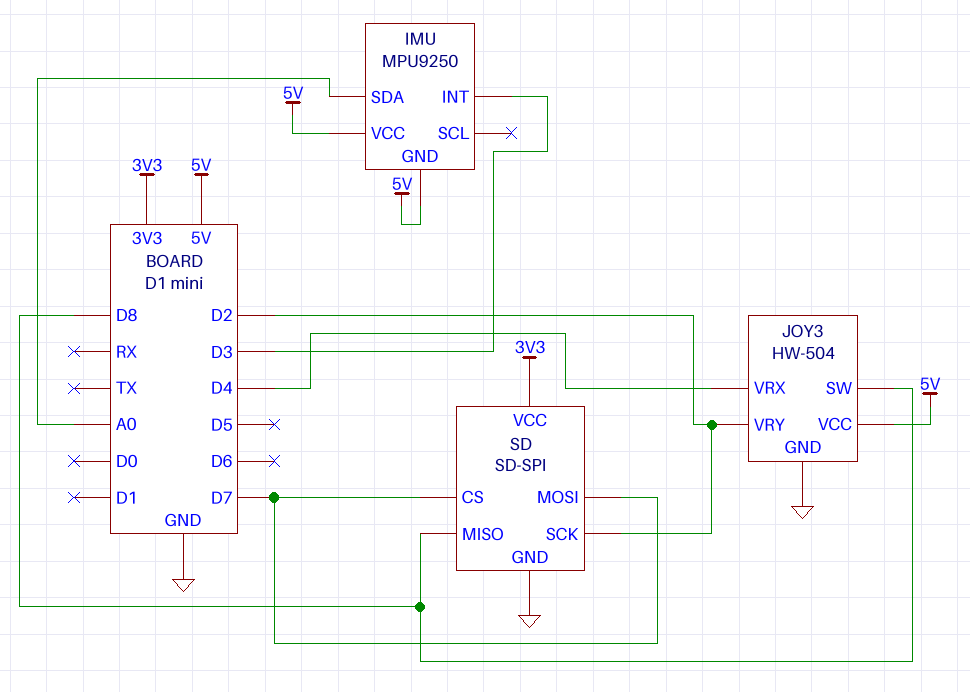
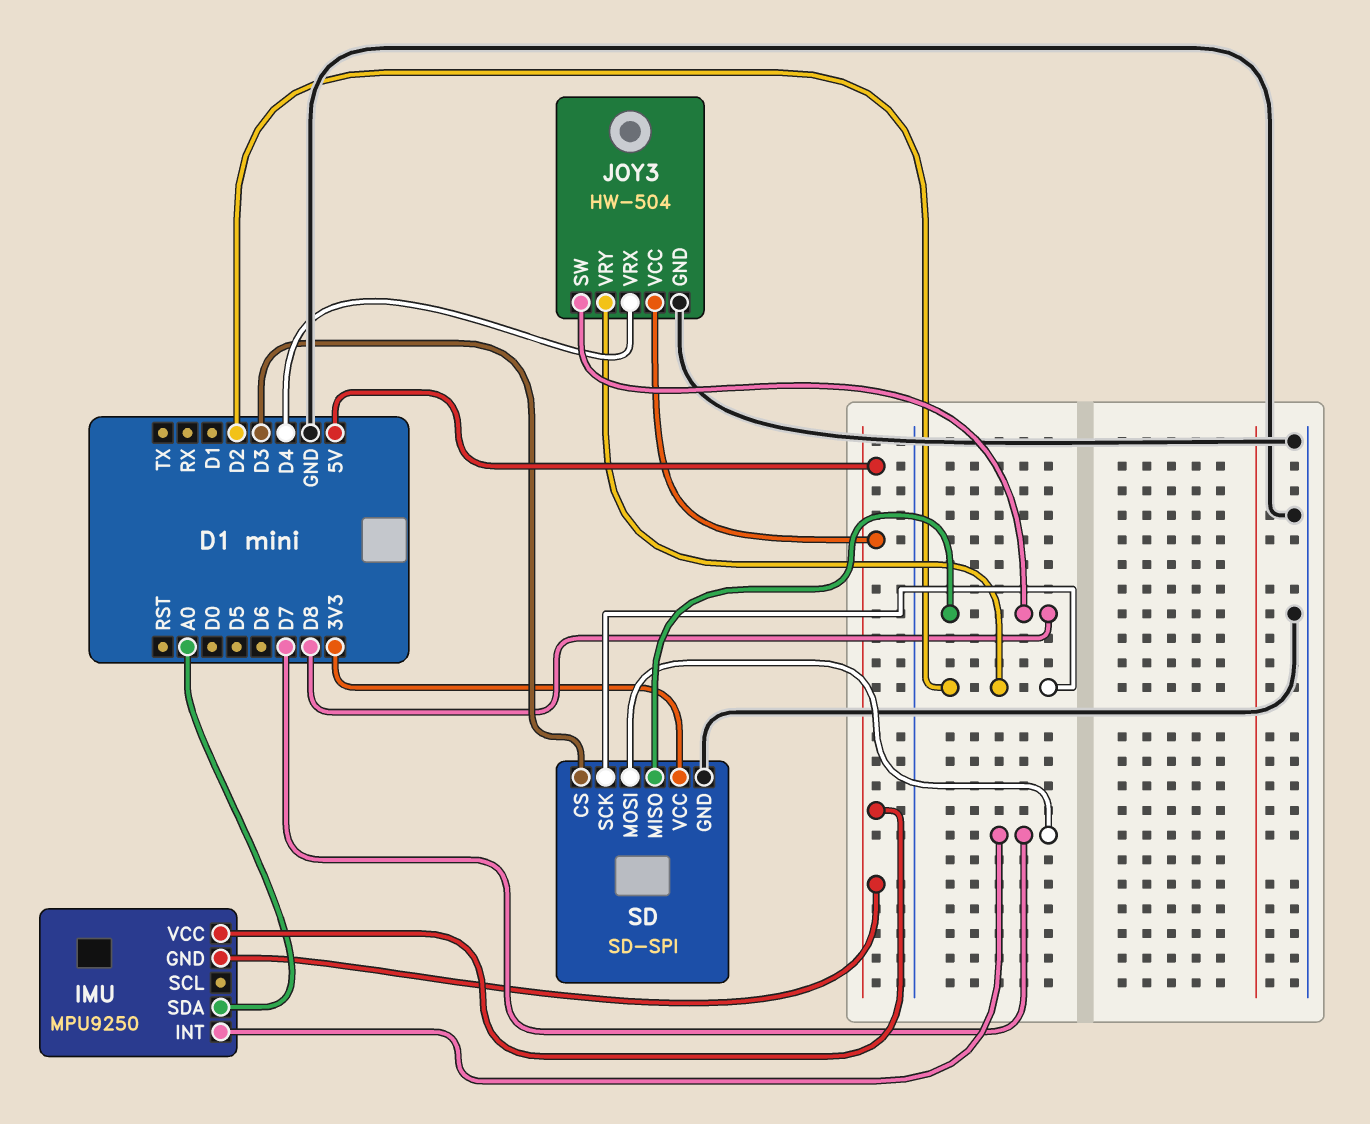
IMU pin INT: D3 -> D7
SD pin CS: D7 -> D3

